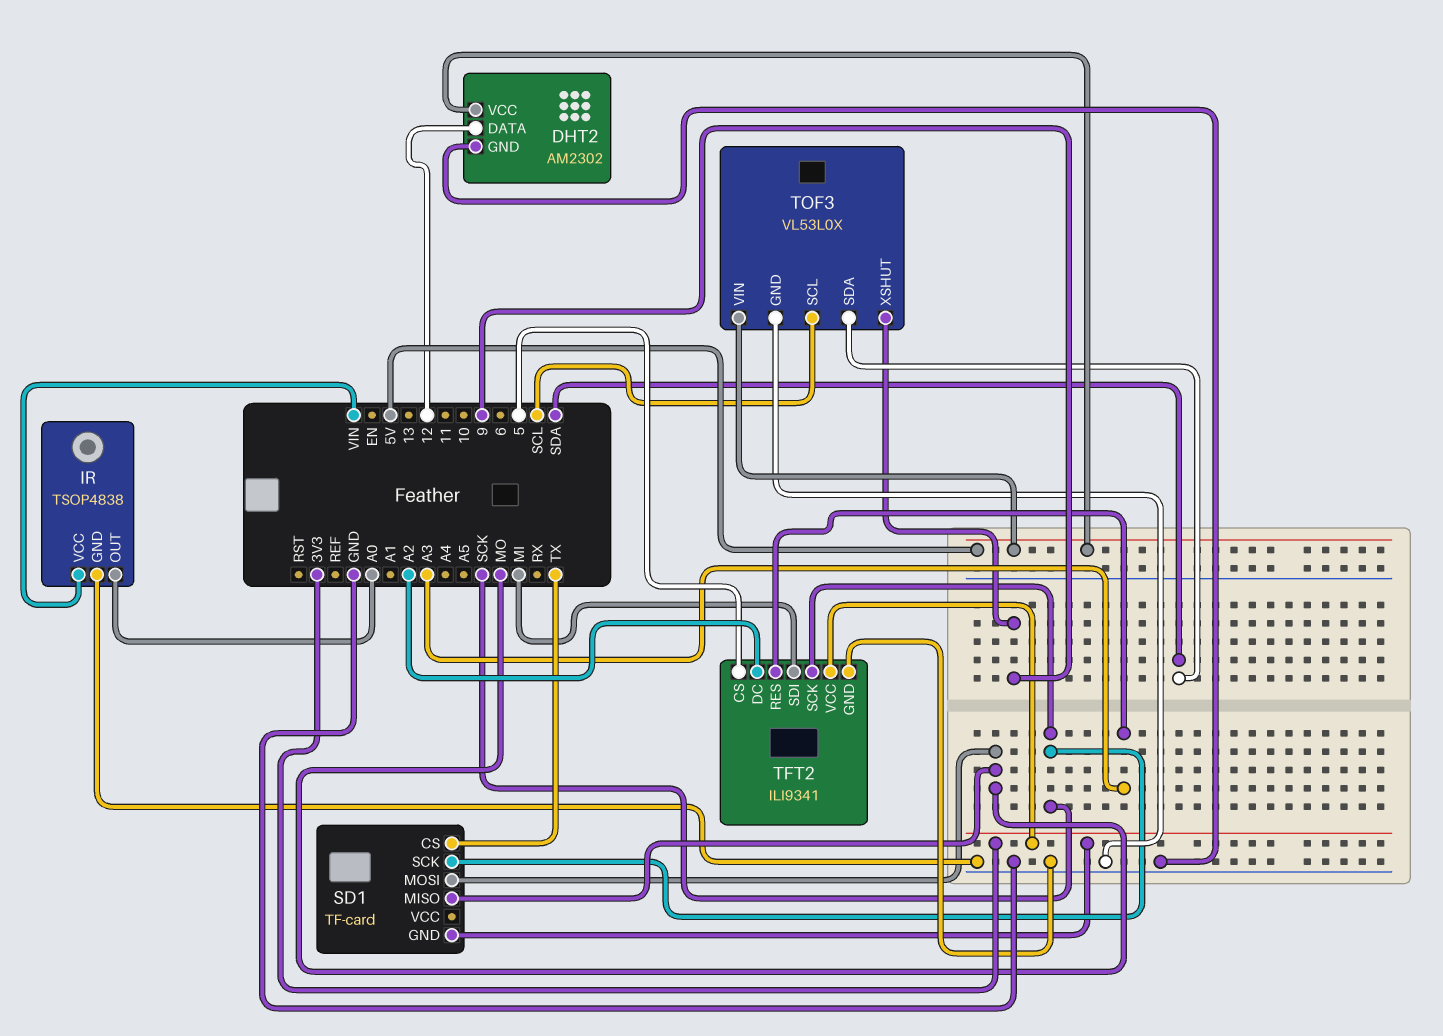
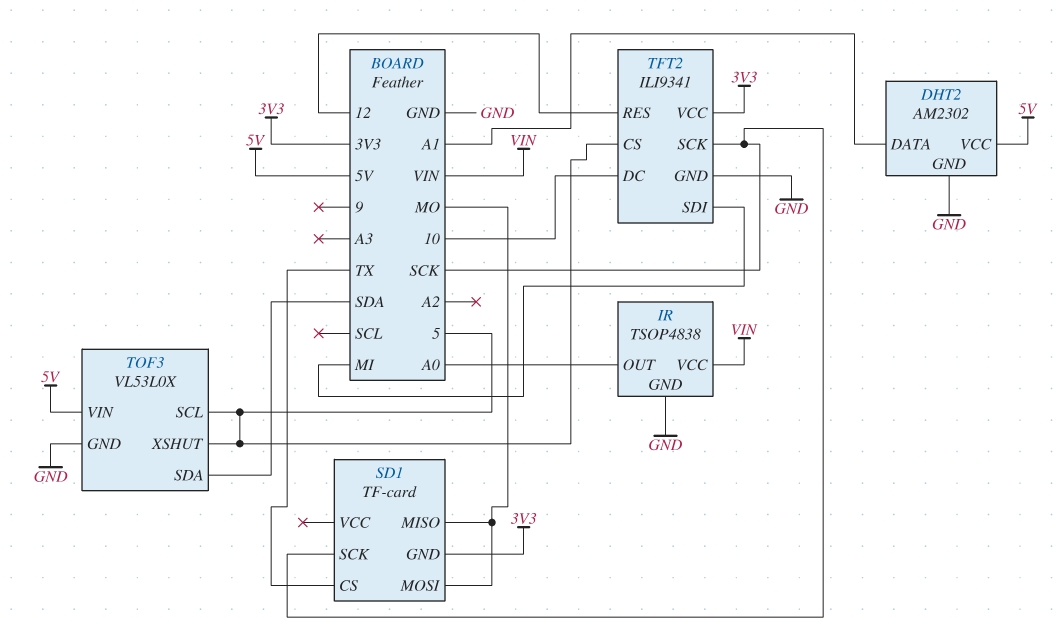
DHT2 pin DATA: 12 -> A1
TFT2 pin DC: A2 -> 10
TFT2 pin RES: A3 -> 12
TOF3 pin SCL: SCL -> 5
TOF3 pin XSHUT: 9 -> 5

